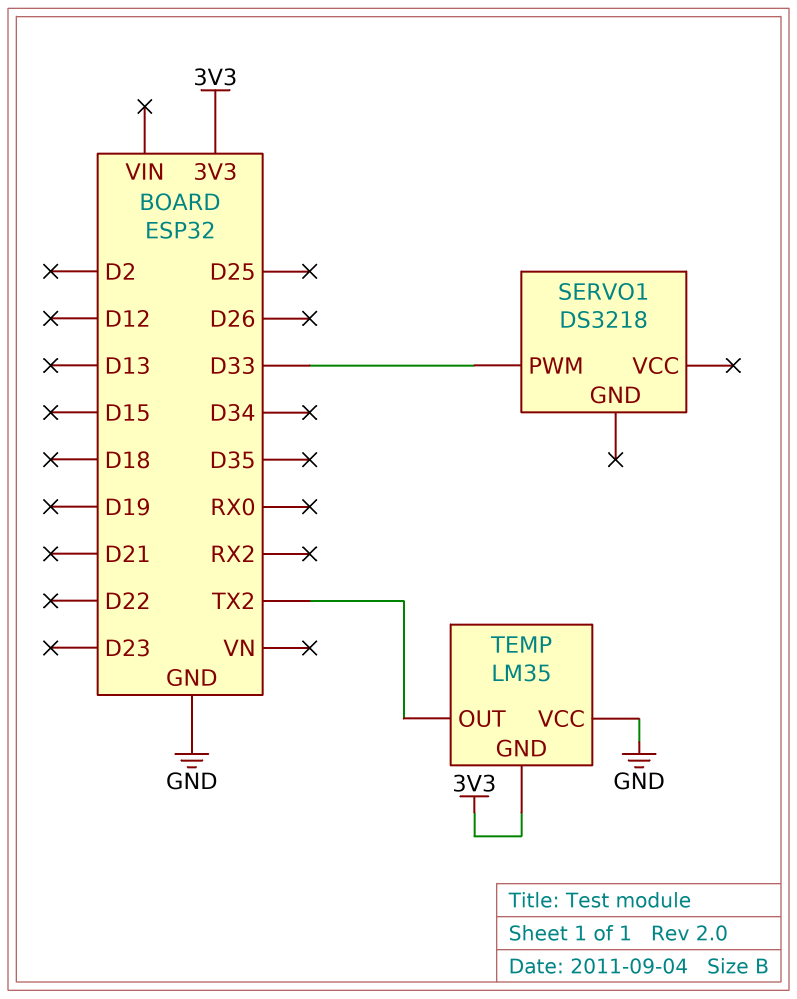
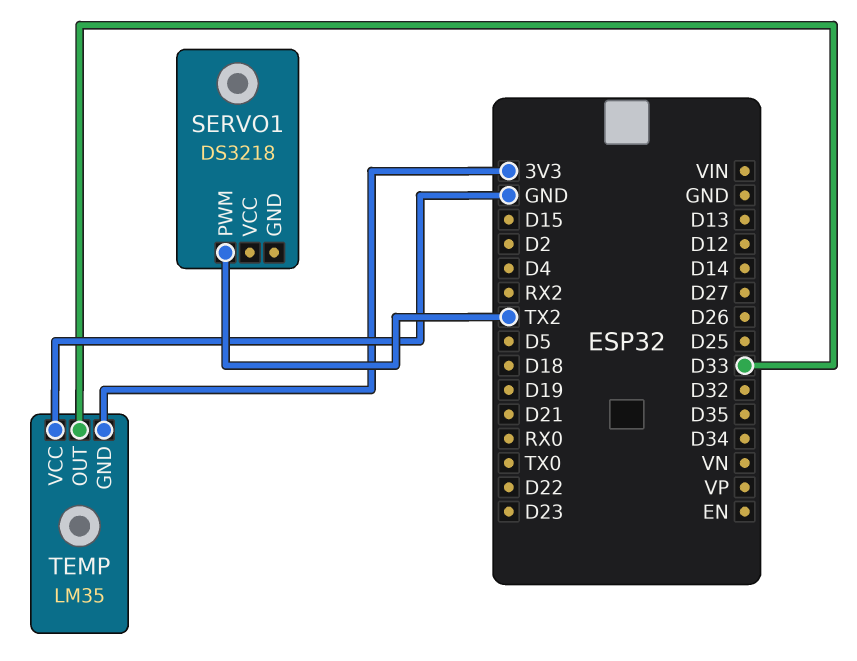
SERVO1 pin PWM: D33 -> TX2
TEMP pin OUT: TX2 -> D33

